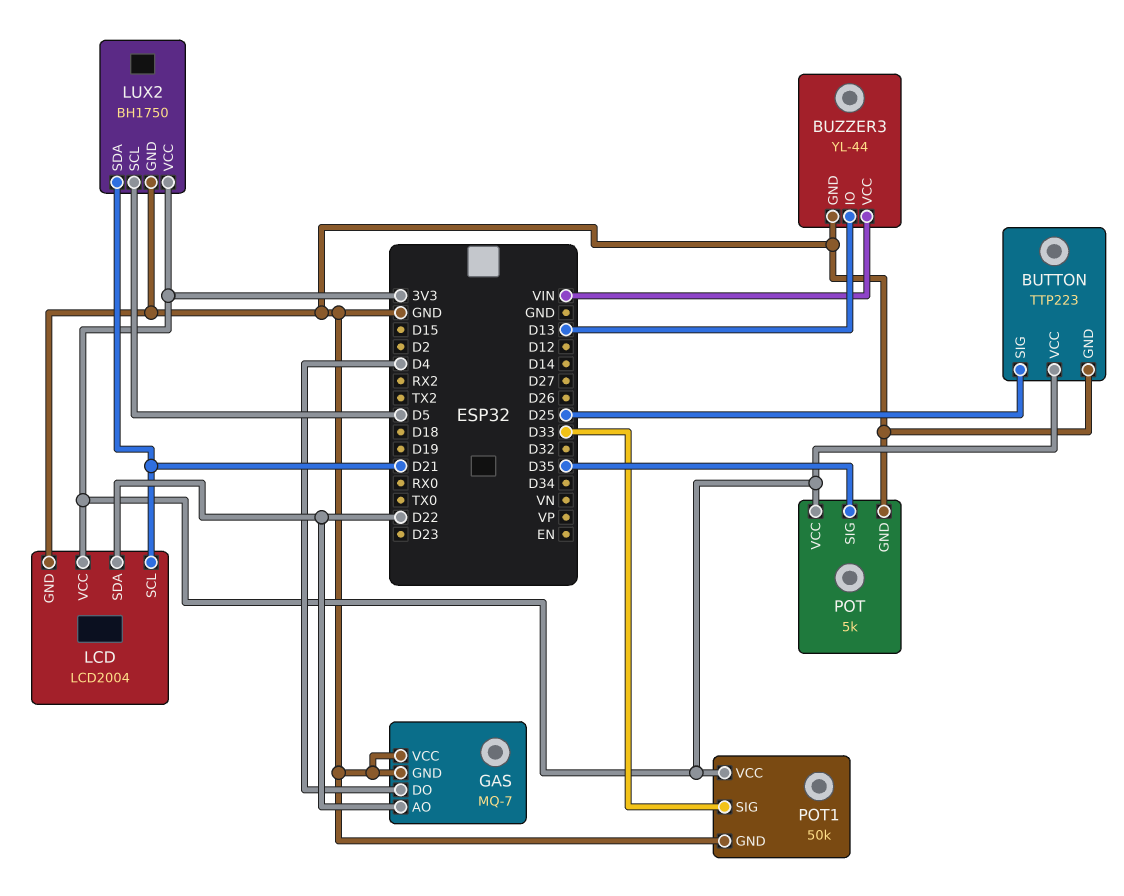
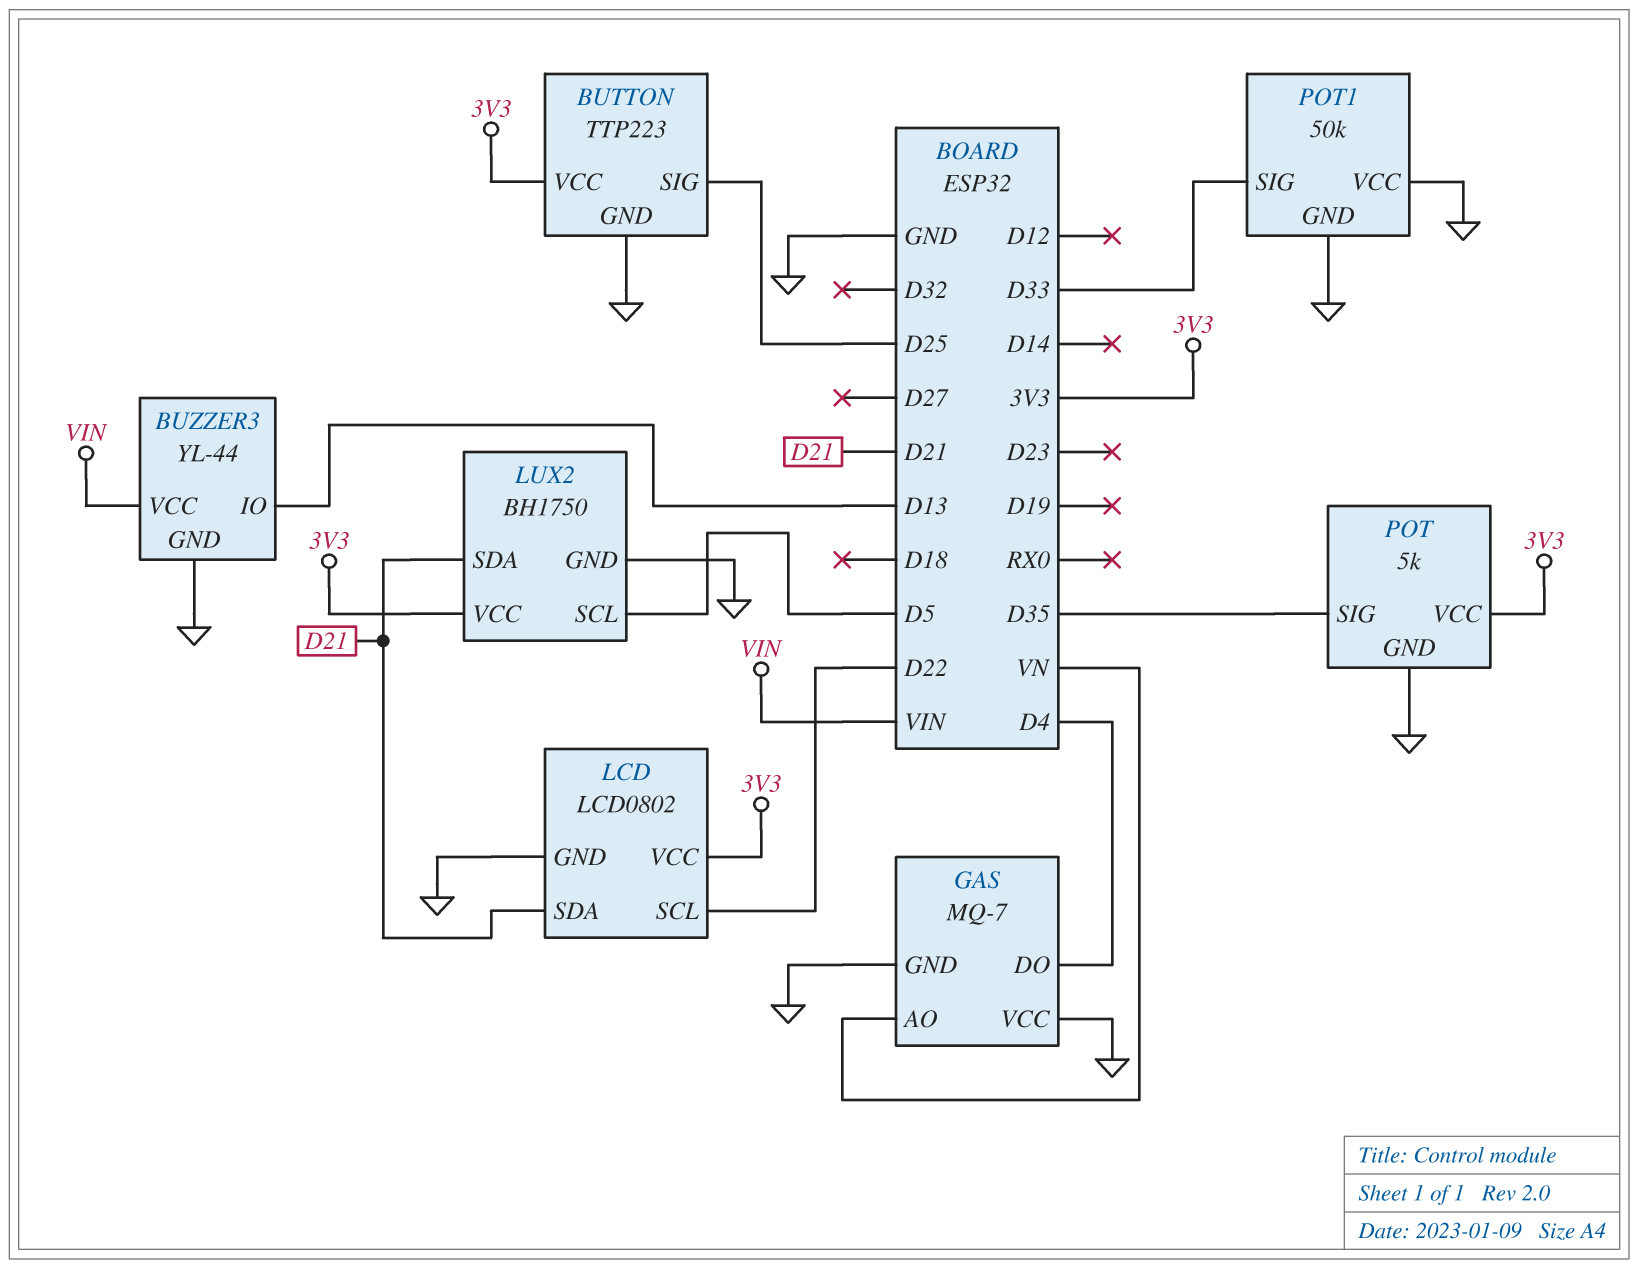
GAS pin AO: D22 -> VN
LCD: LCD2004 -> LCD0802
LCD pin SCL: D21 -> D22
LCD pin SDA: D22 -> D21
POT1 pin VCC: 3V3 -> GND

